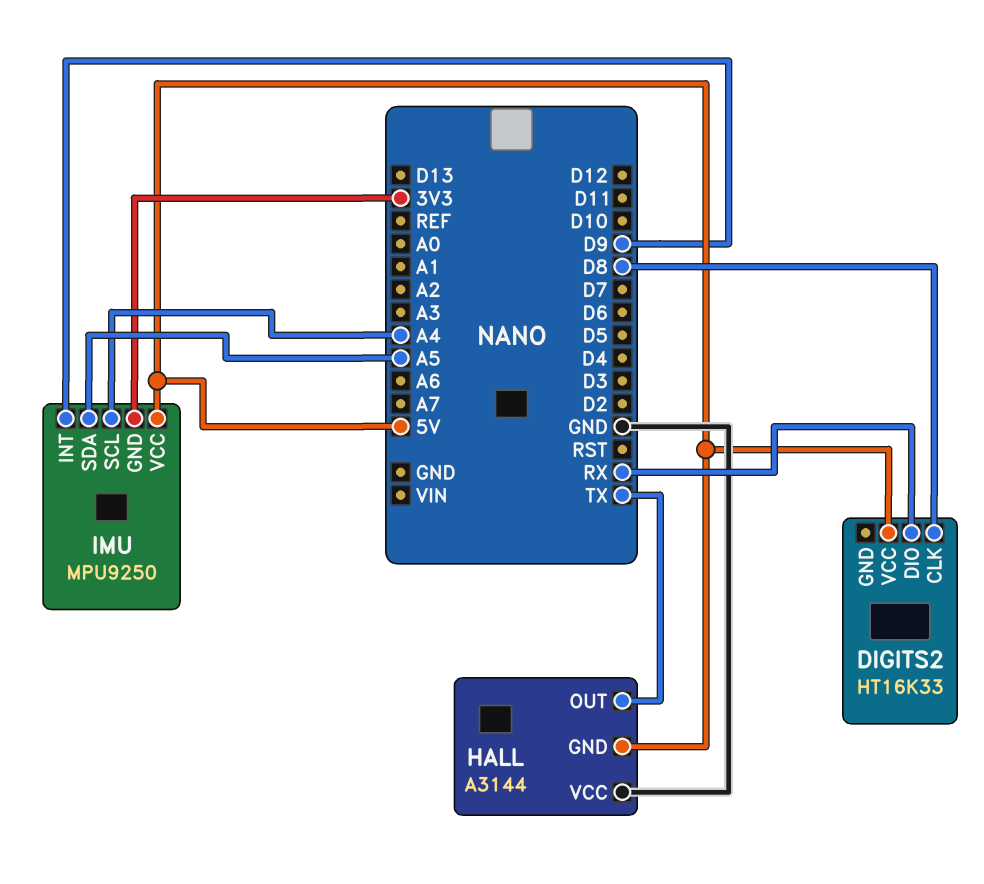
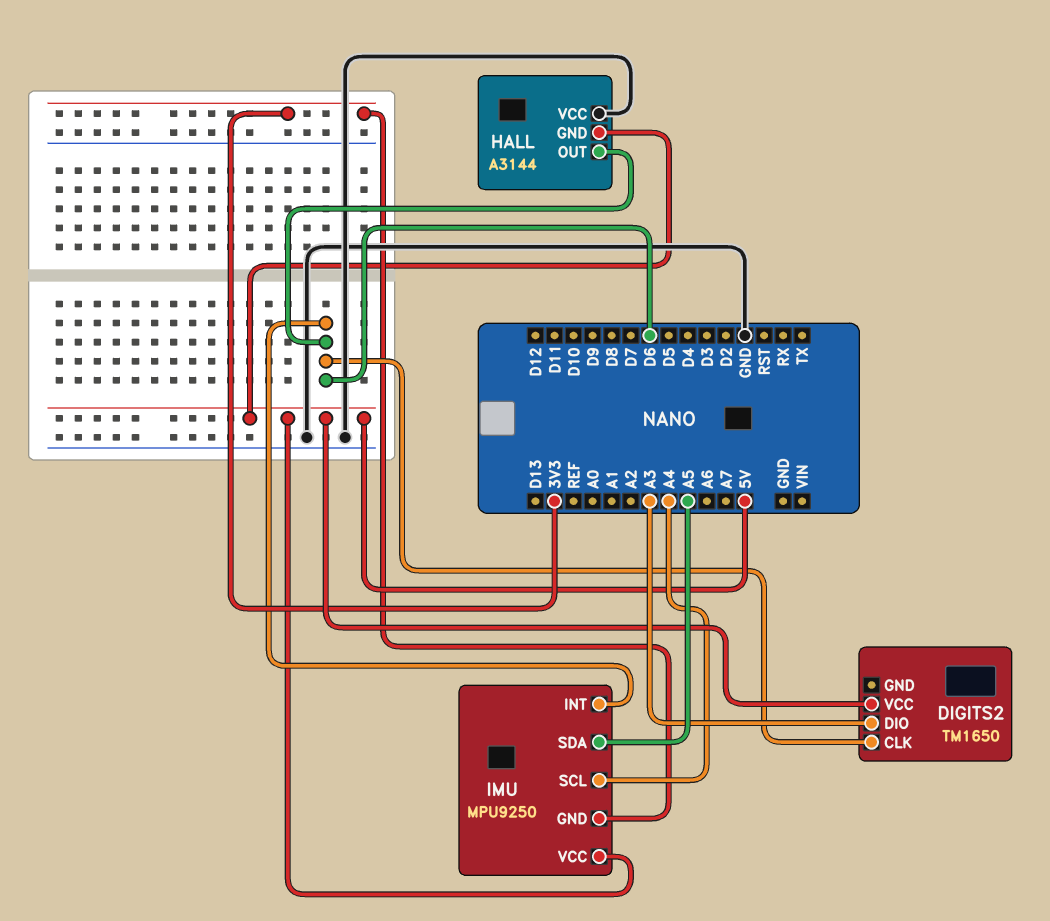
DIGITS2: HT16K33 -> TM1650
DIGITS2 pin CLK: D8 -> D6
DIGITS2 pin DIO: RX -> A3
HALL pin OUT: TX -> D6
IMU pin INT: D9 -> D6

